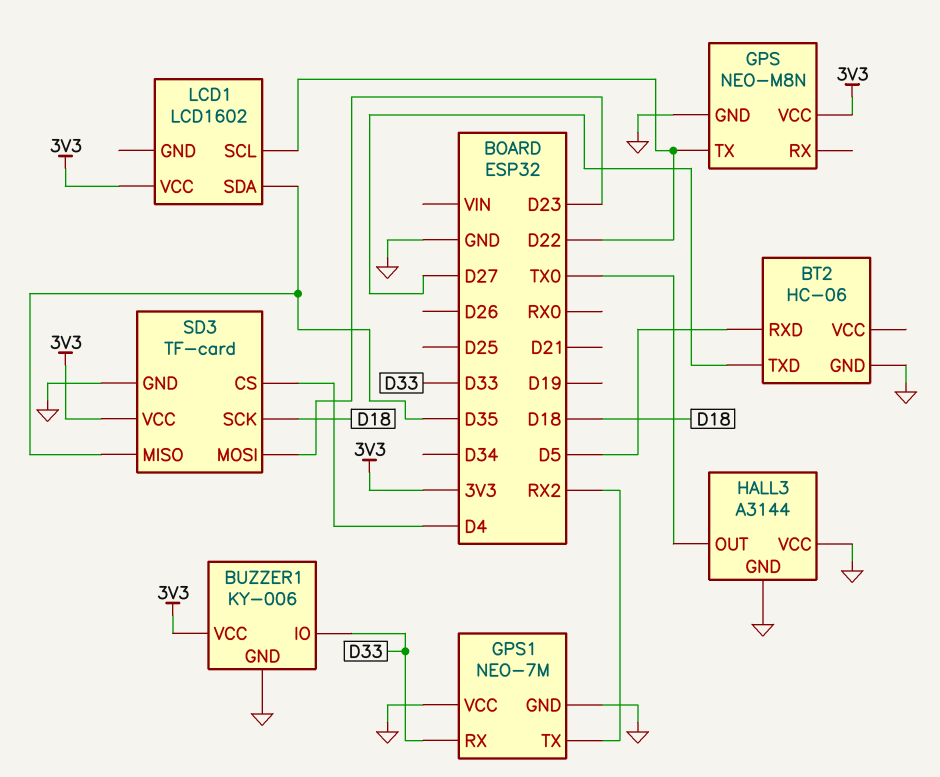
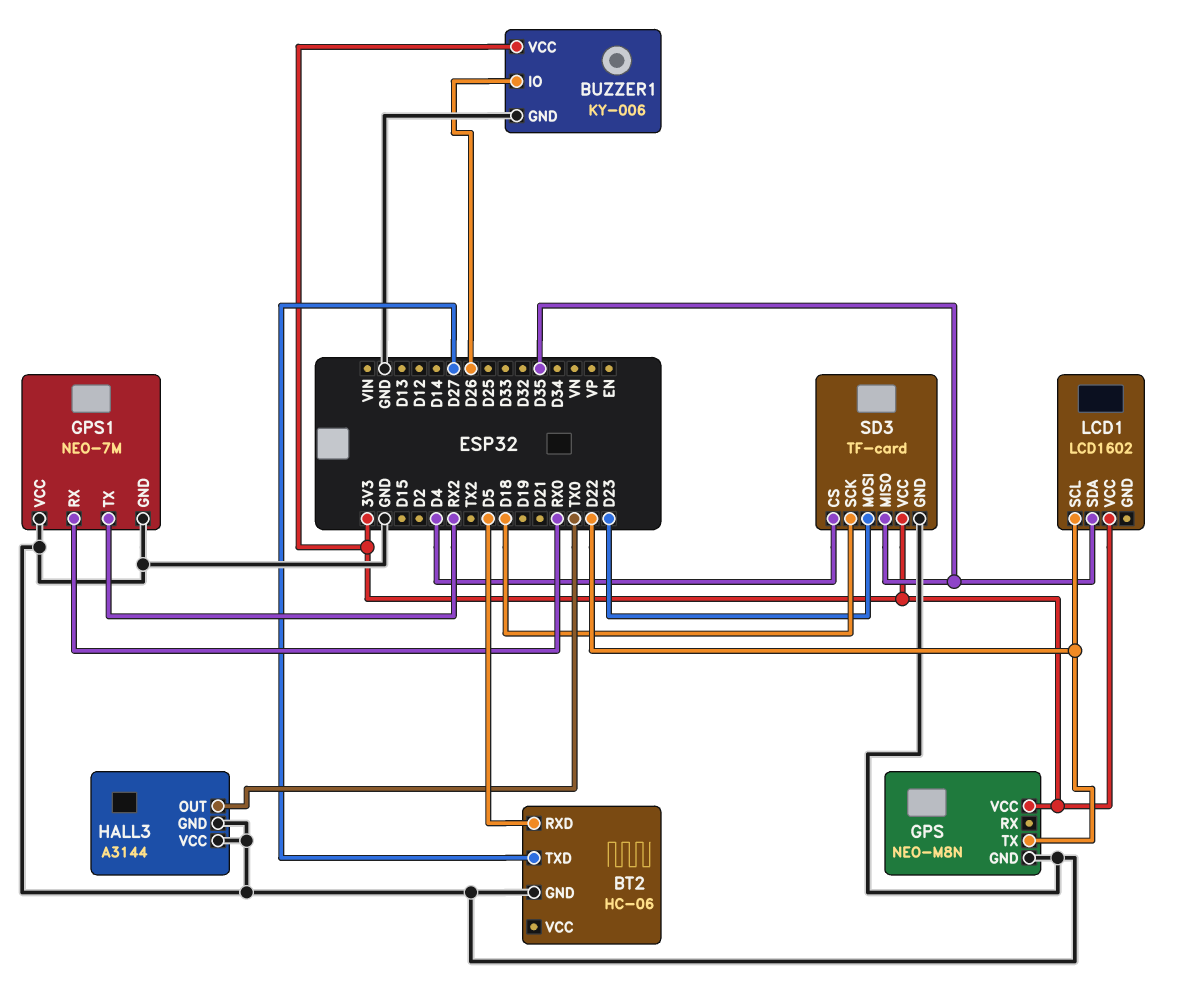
BUZZER1 pin IO: D33 -> D26
GPS1 pin RX: D33 -> RX0

